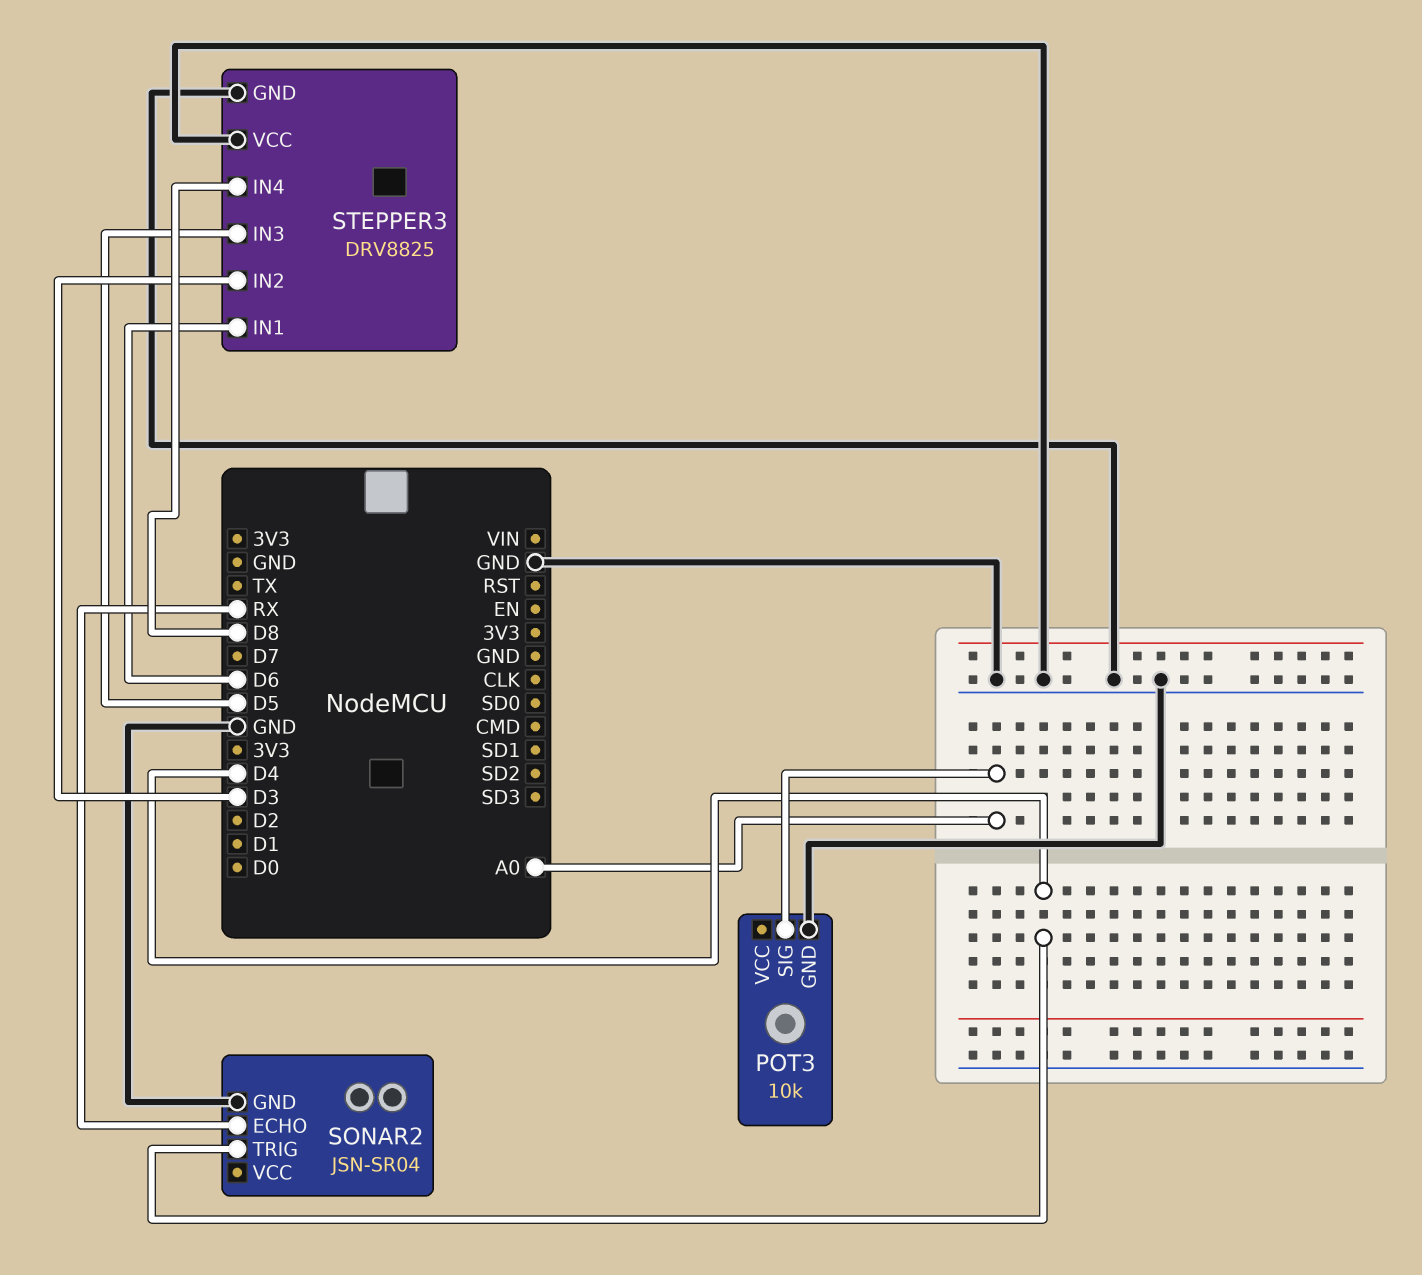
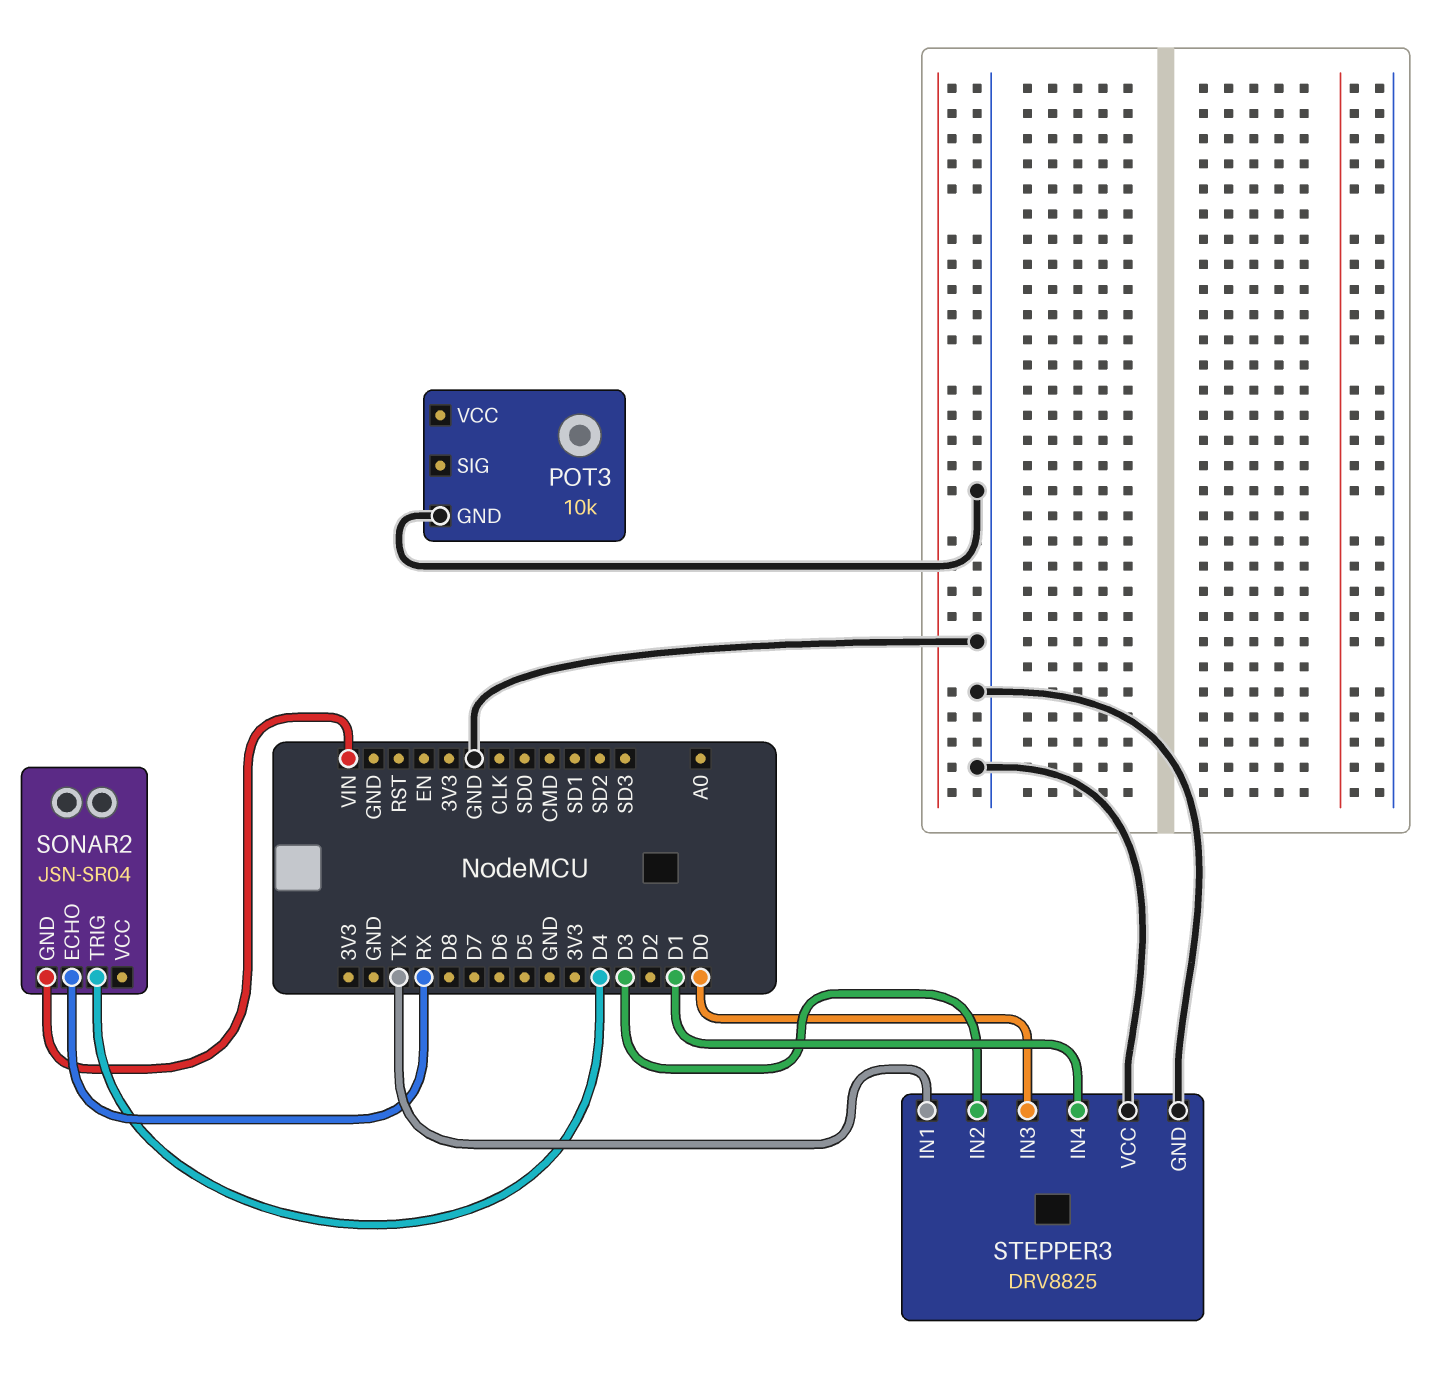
POT3 pin SIG: A0 -> none
SONAR2 pin GND: GND -> VIN
STEPPER3 pin IN1: D6 -> TX
STEPPER3 pin IN3: D5 -> D0
STEPPER3 pin IN4: D8 -> D1

